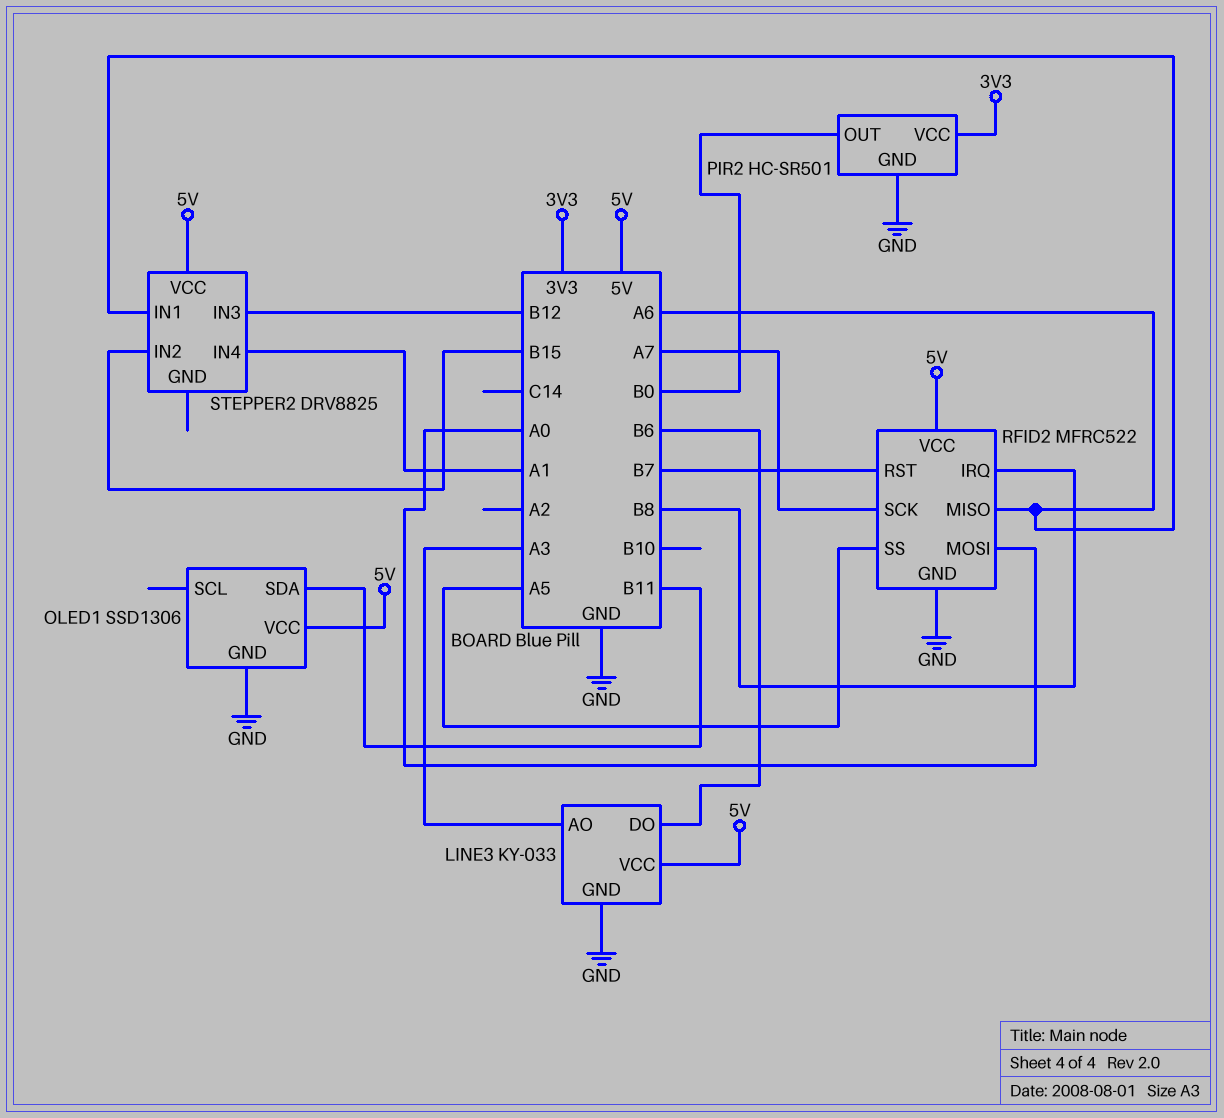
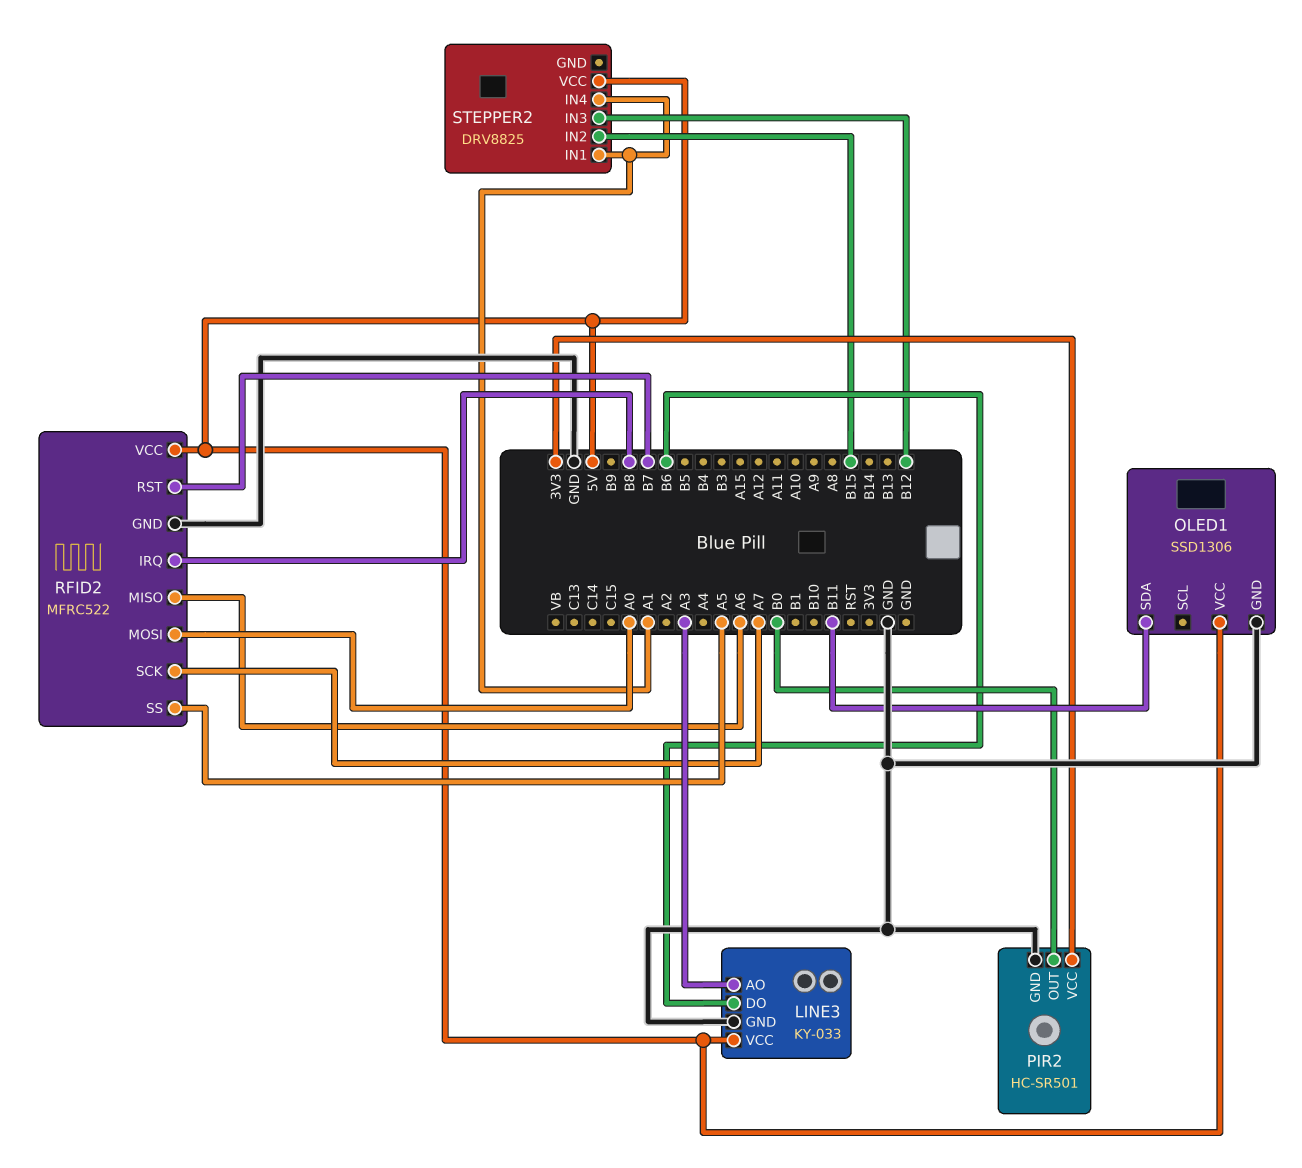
STEPPER2 pin IN1: A6 -> A1

